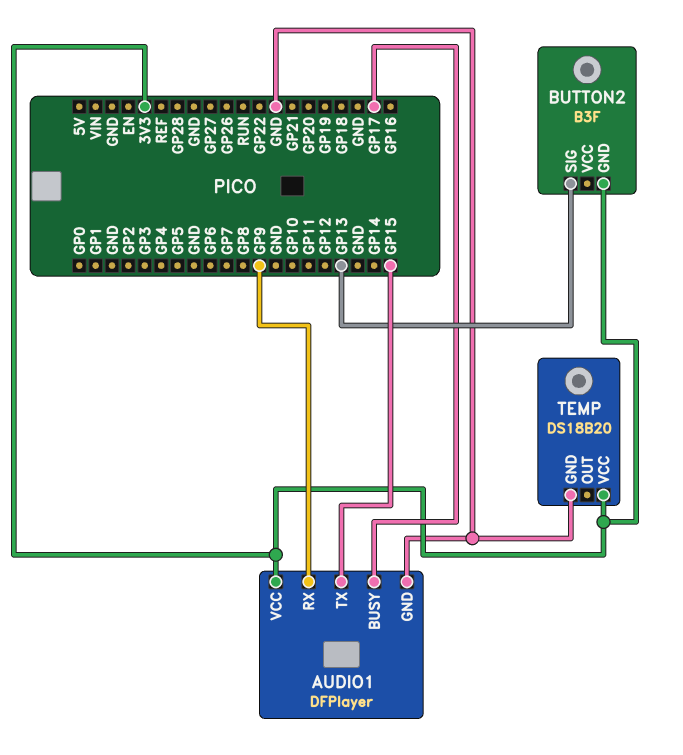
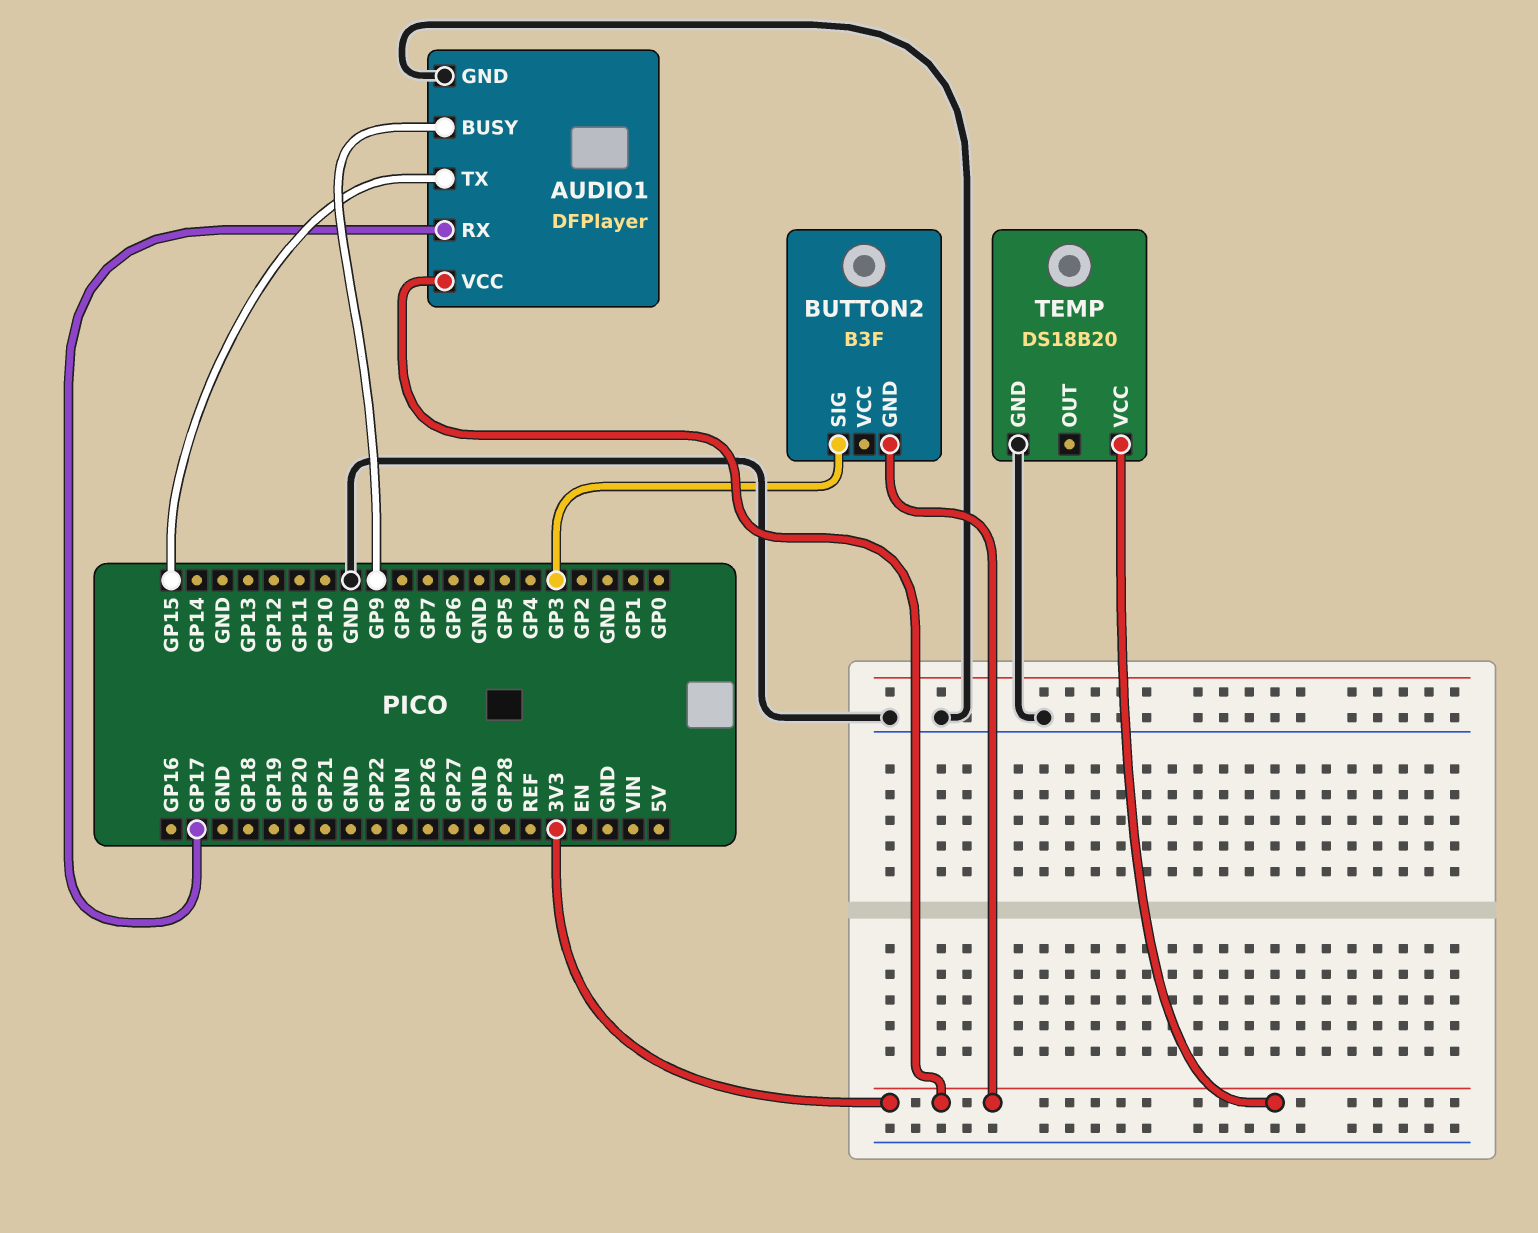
AUDIO1 pin BUSY: GP17 -> GP9
AUDIO1 pin RX: GP9 -> GP17
BUTTON2 pin SIG: GP13 -> GP3

